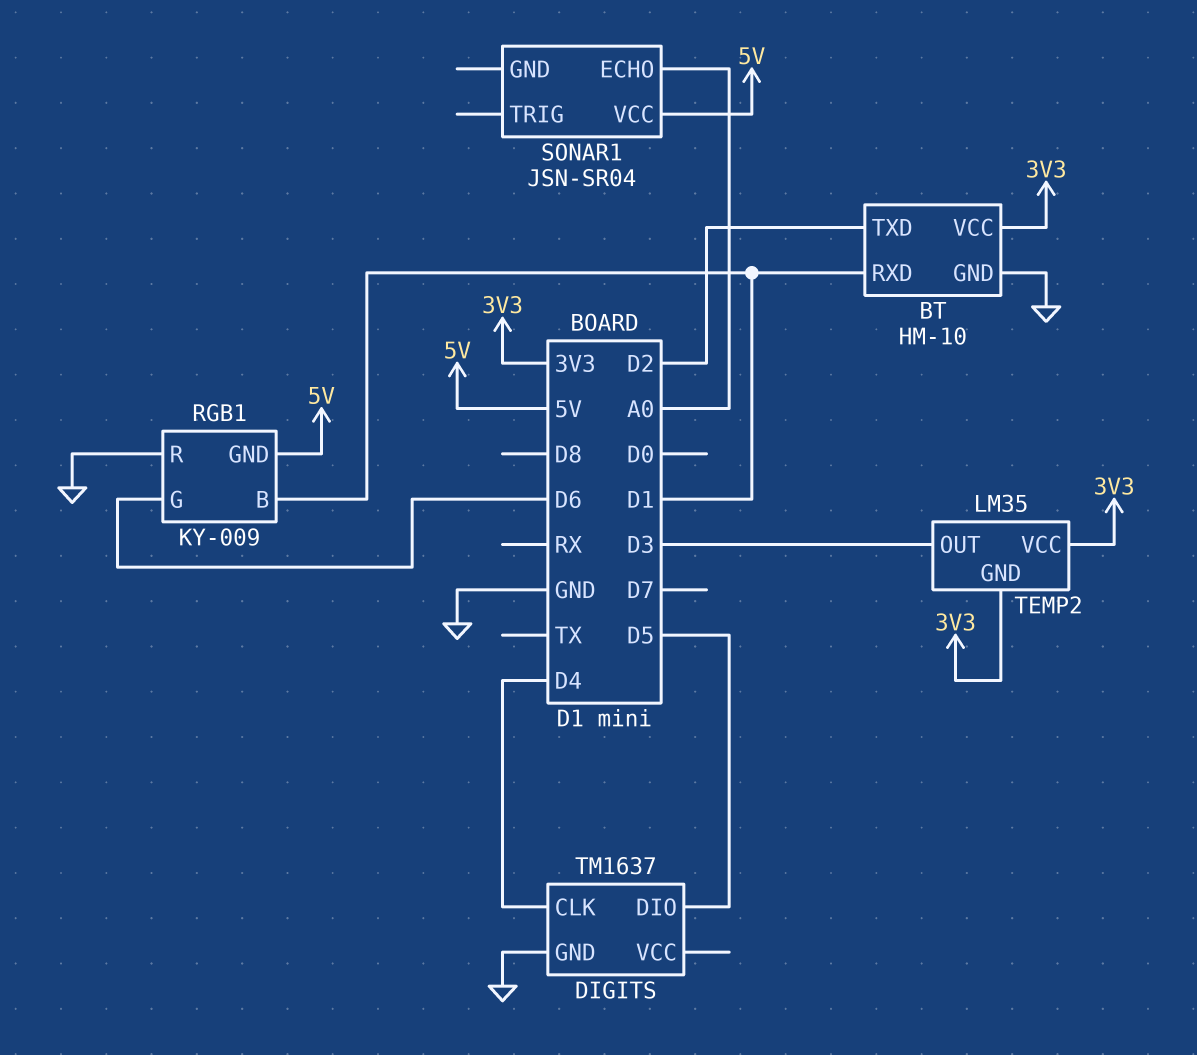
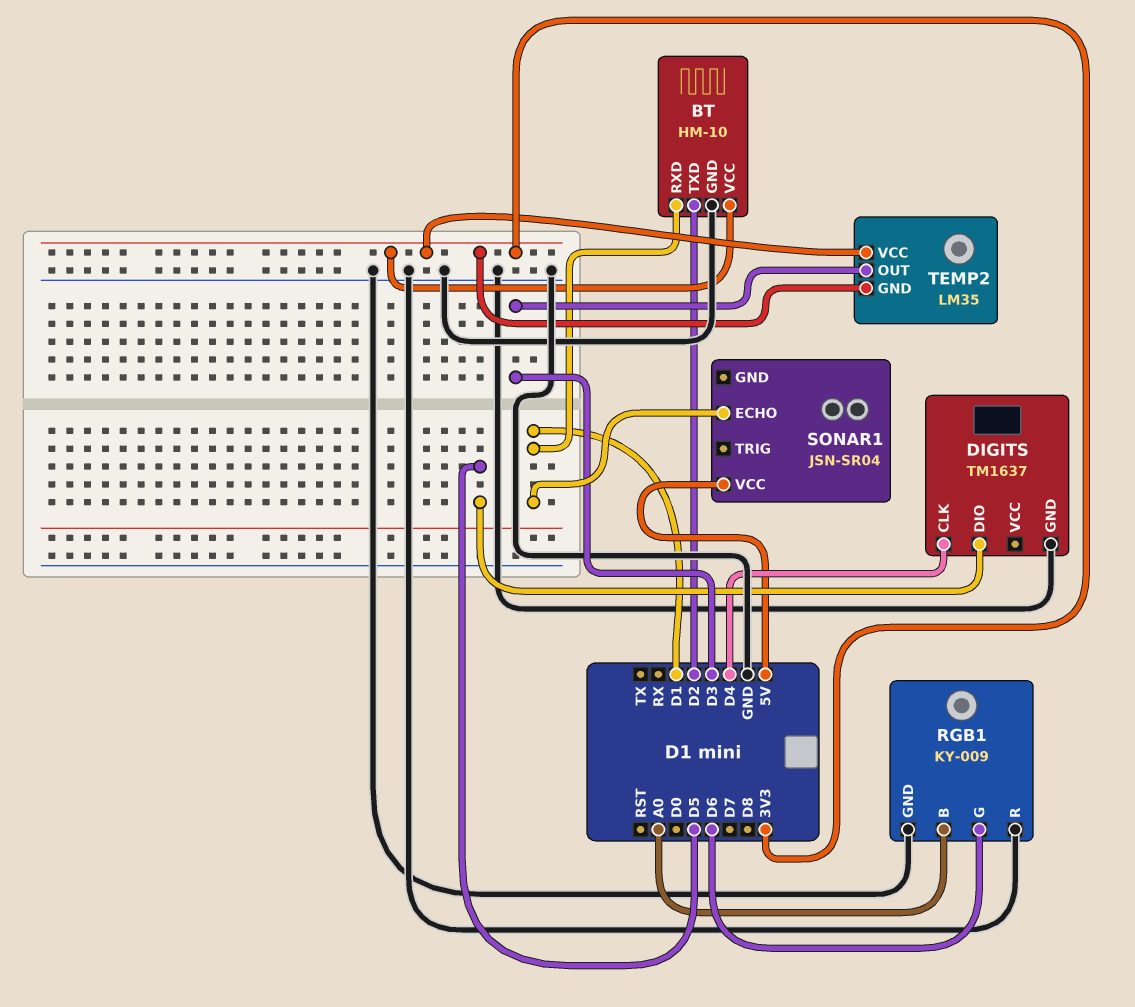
RGB1 pin B: D1 -> A0
RGB1 pin GND: 5V -> GND
SONAR1 pin ECHO: A0 -> D1

